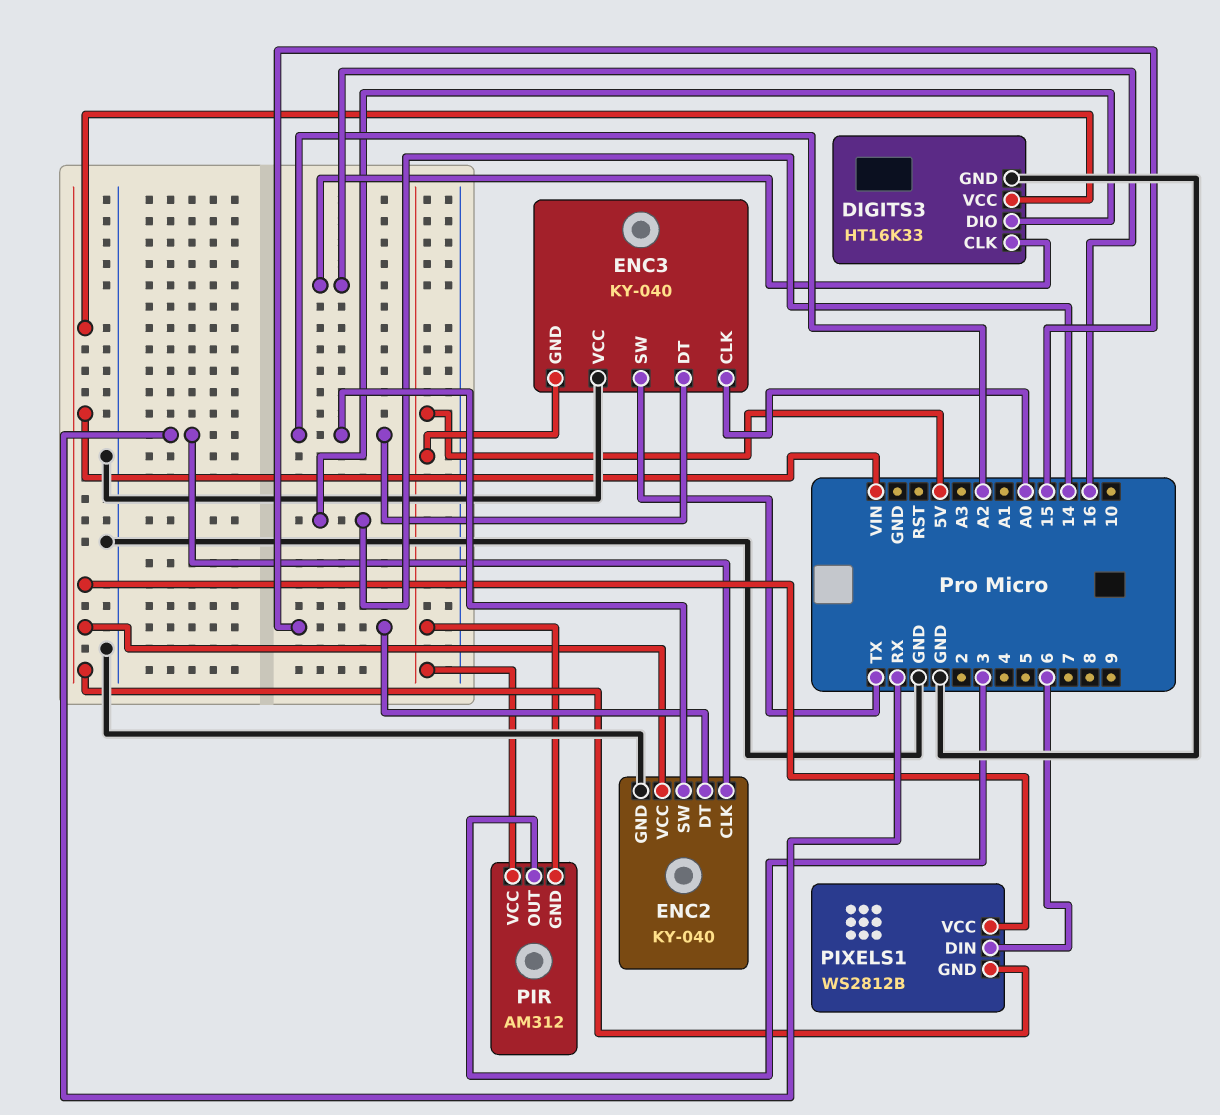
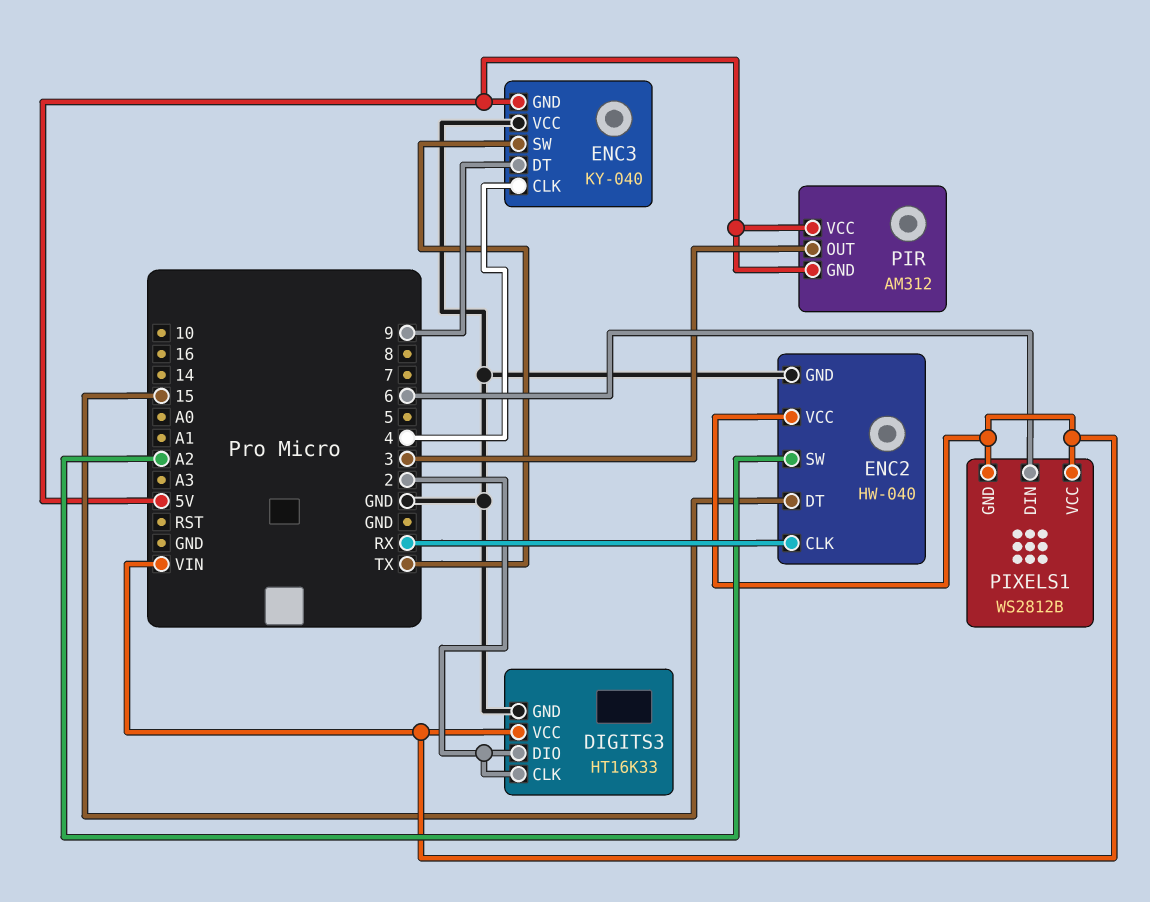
DIGITS3 pin CLK: 16 -> 2
DIGITS3 pin DIO: 14 -> 2
ENC2: KY-040 -> HW-040
ENC3 pin CLK: A0 -> 4
ENC3 pin DT: A2 -> 9

